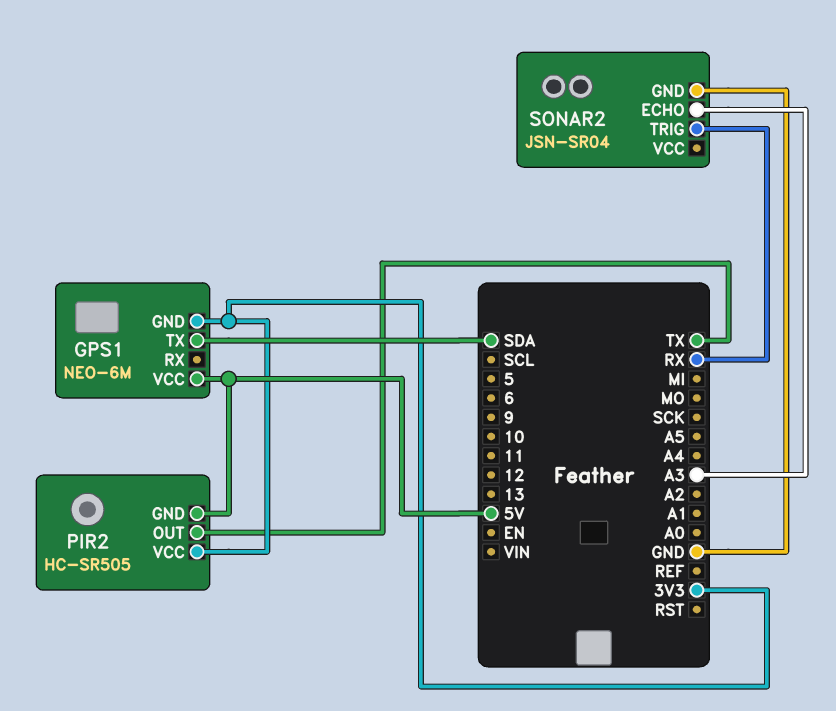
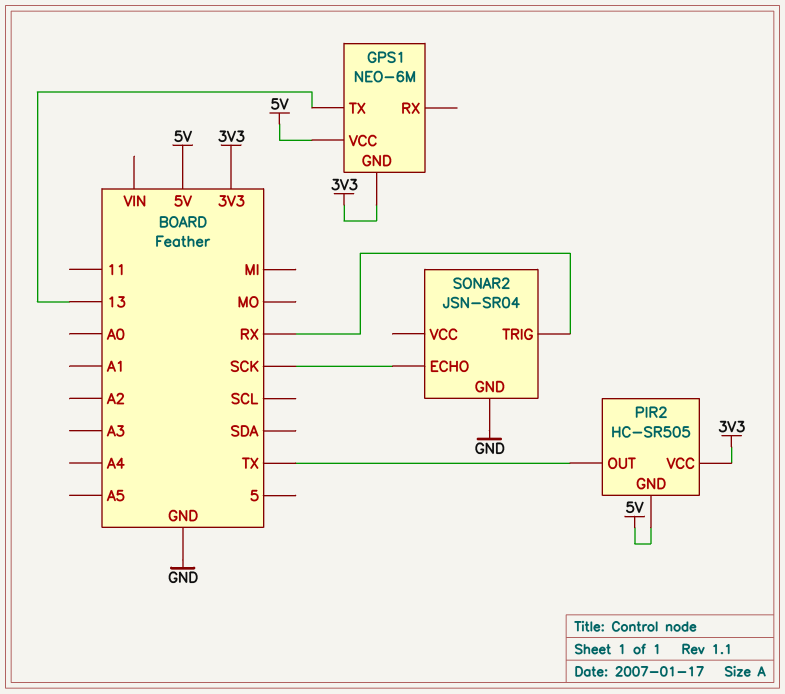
GPS1 pin TX: SDA -> 13
SONAR2 pin ECHO: A3 -> SCK

